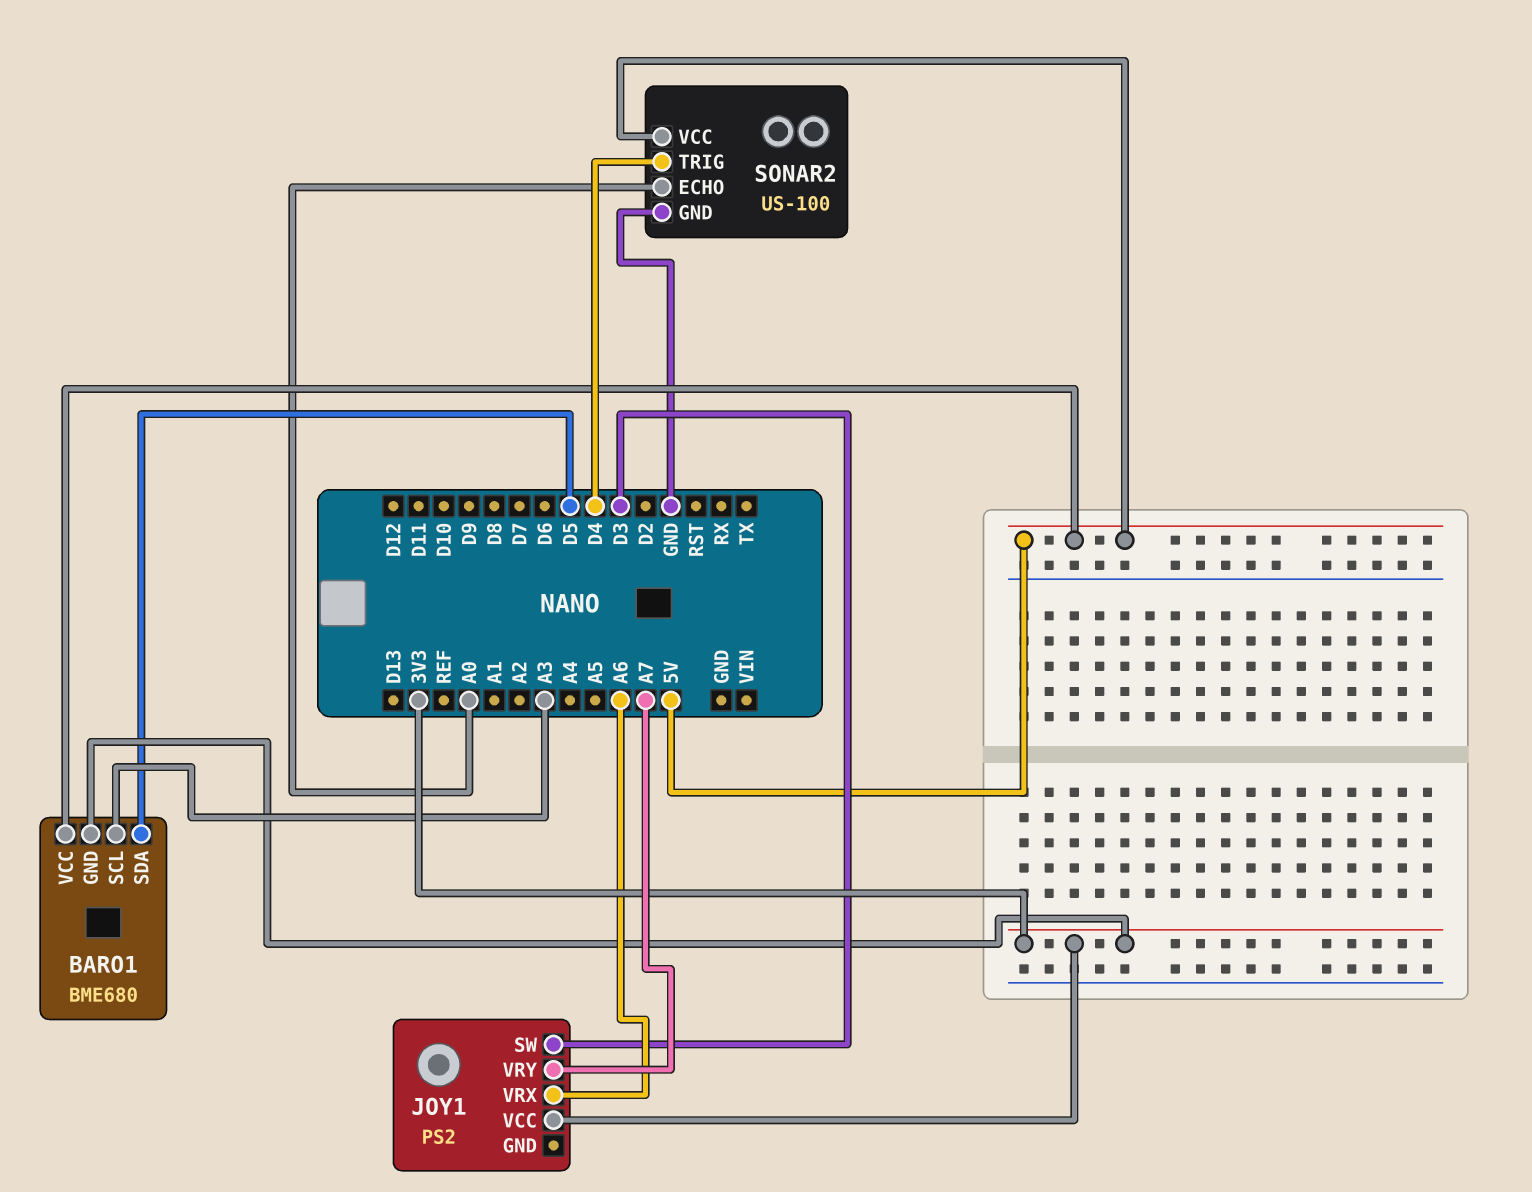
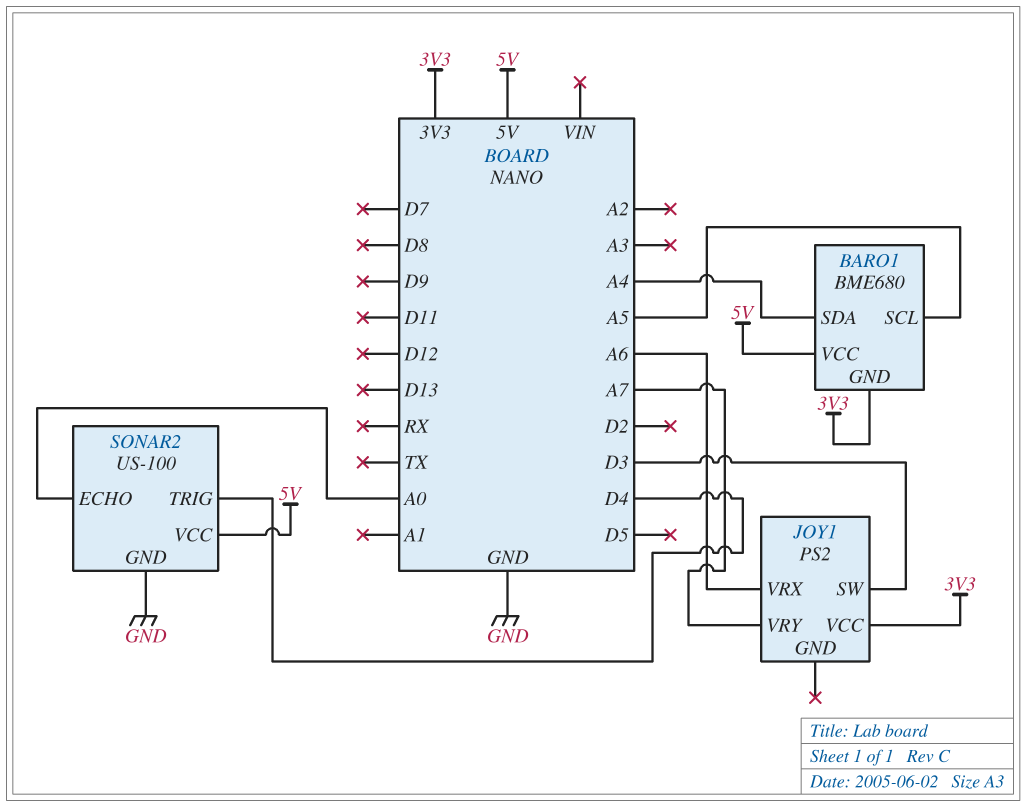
BARO1 pin SCL: A3 -> A5
BARO1 pin SDA: D5 -> A4

